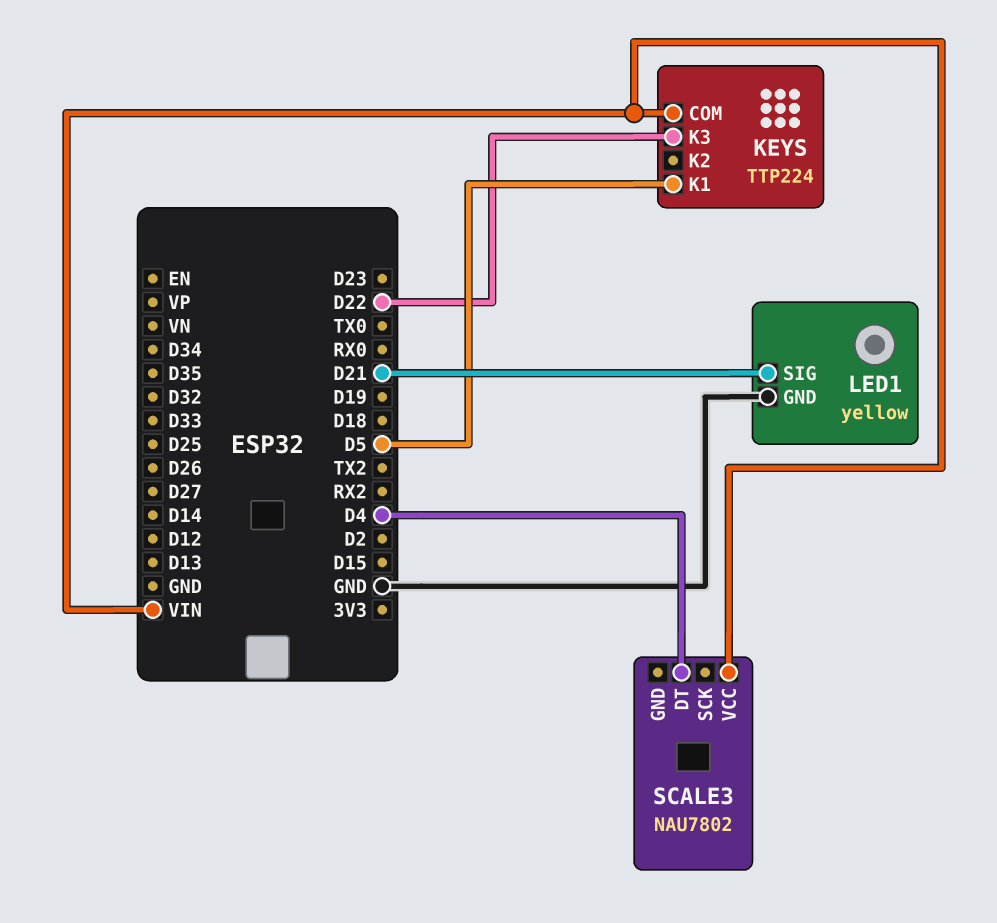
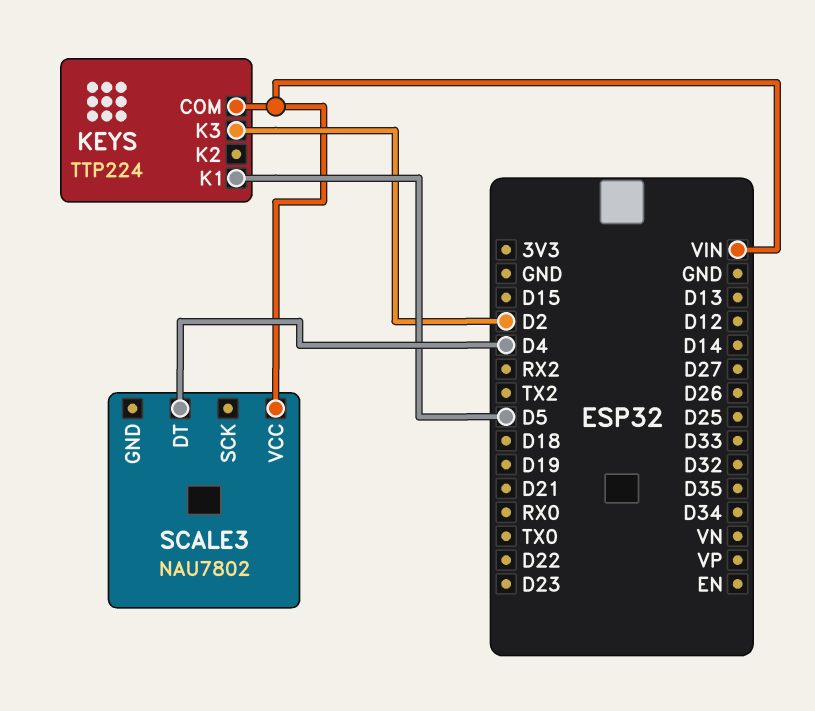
KEYS pin K3: D22 -> D2
LED1: yellow -> none
LED1 pin GND: GND -> none
LED1 pin SIG: D21 -> none

